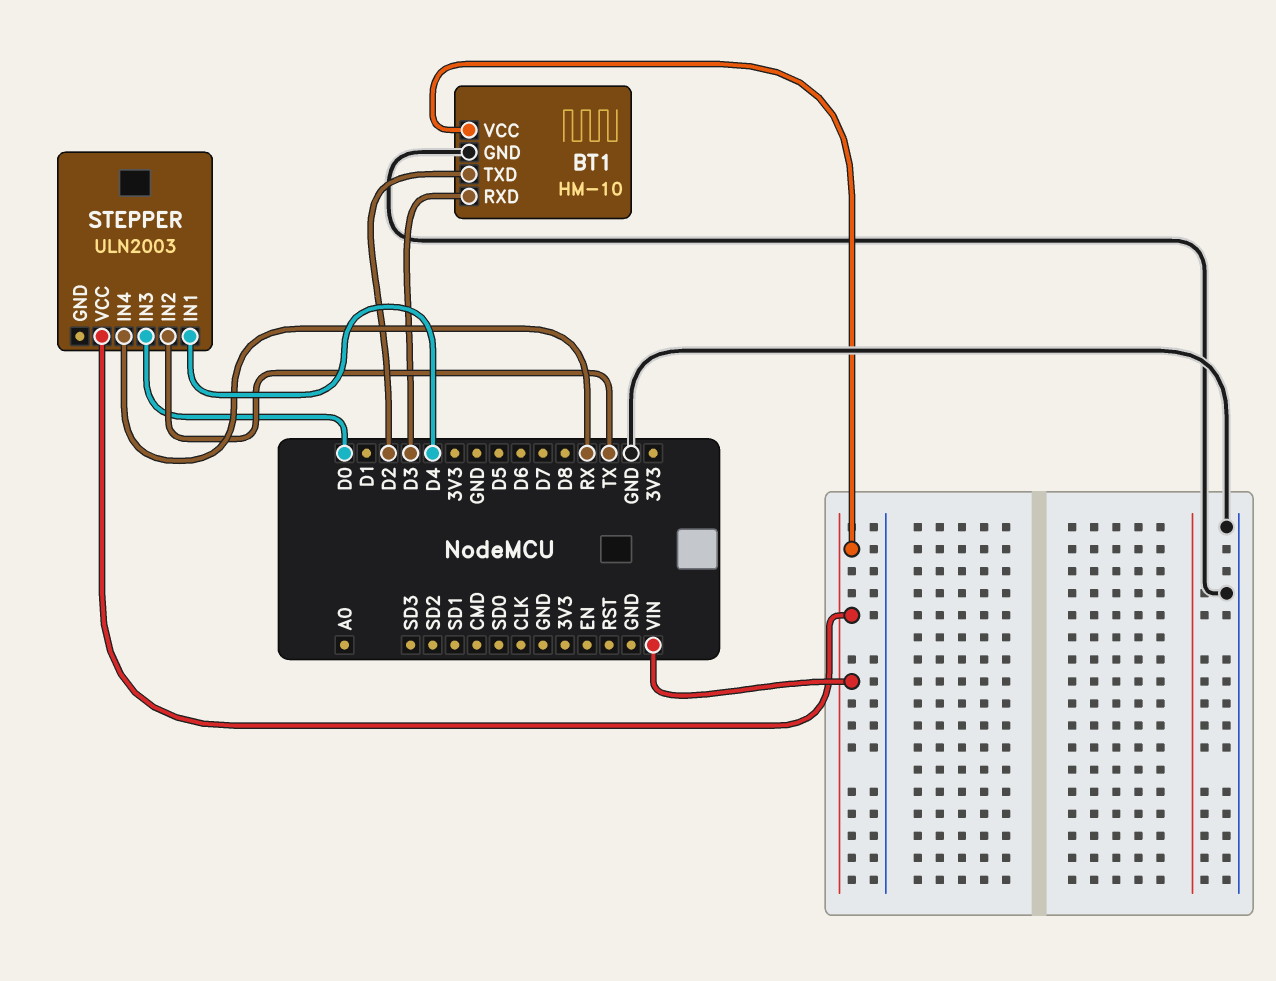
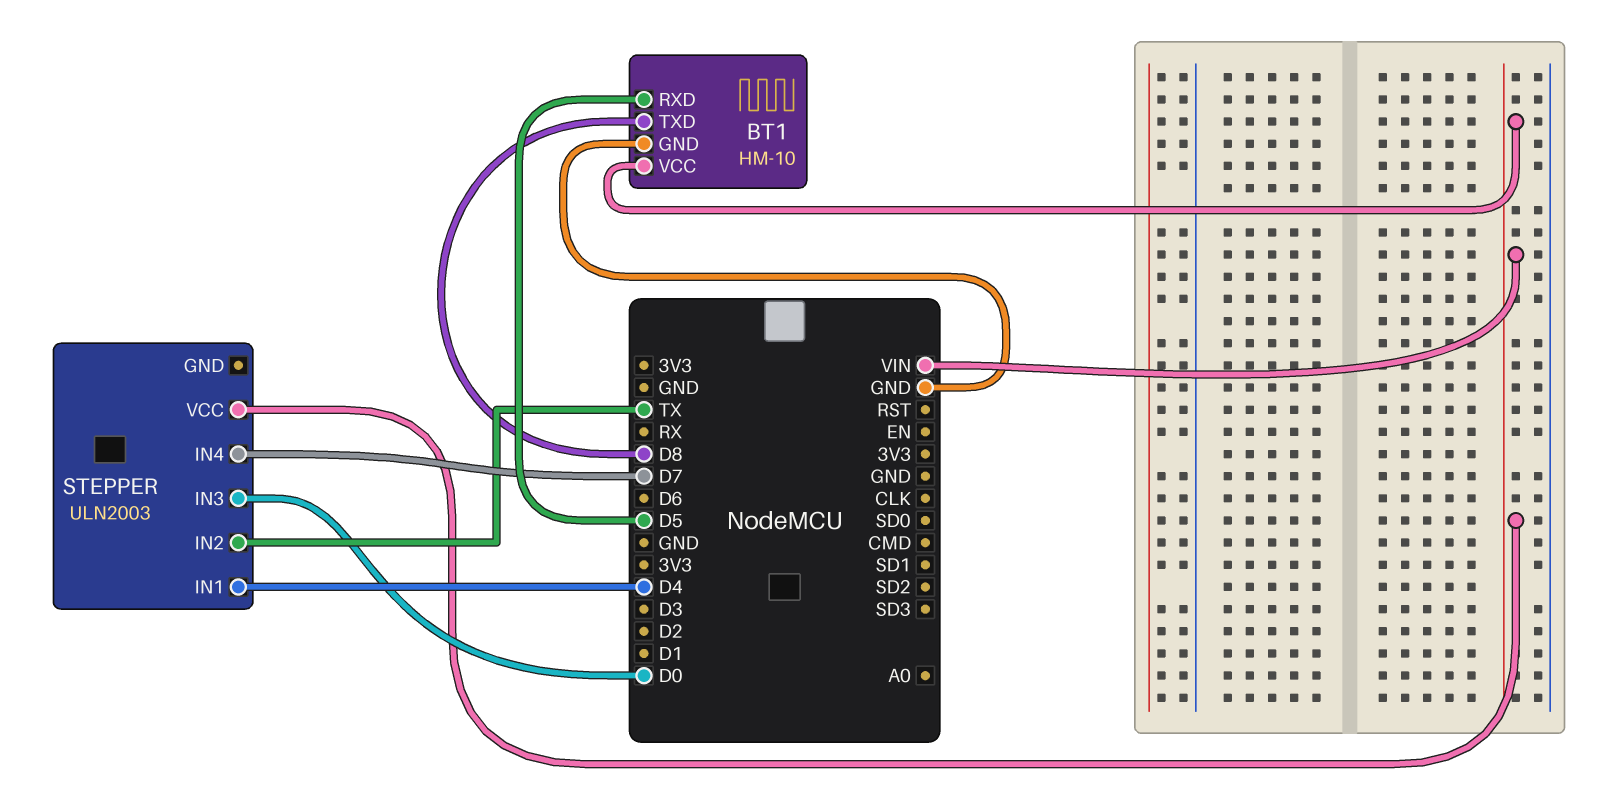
BT1 pin RXD: D3 -> D5
BT1 pin TXD: D2 -> D8
STEPPER pin IN4: RX -> D7

